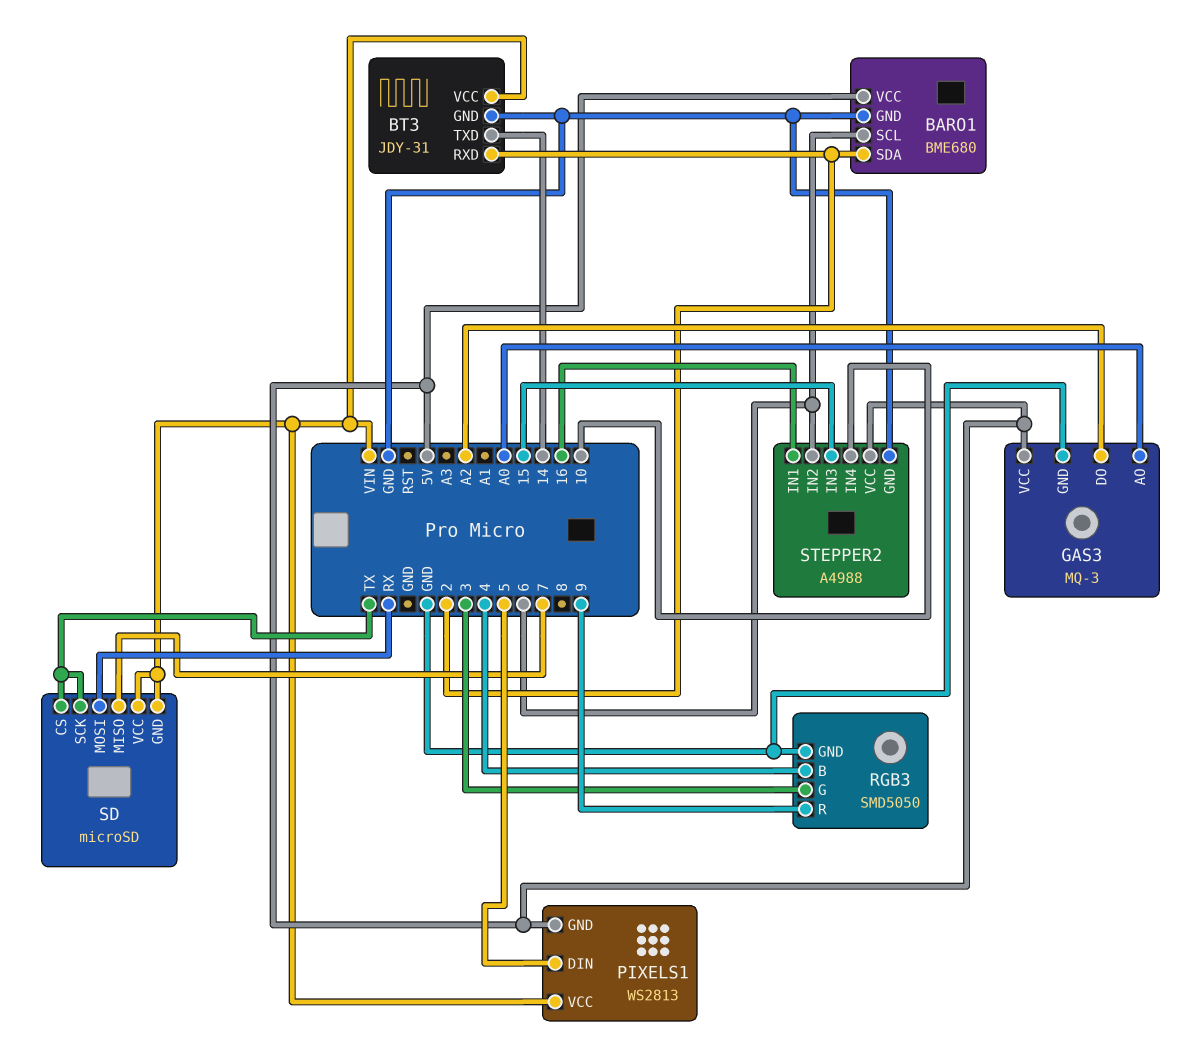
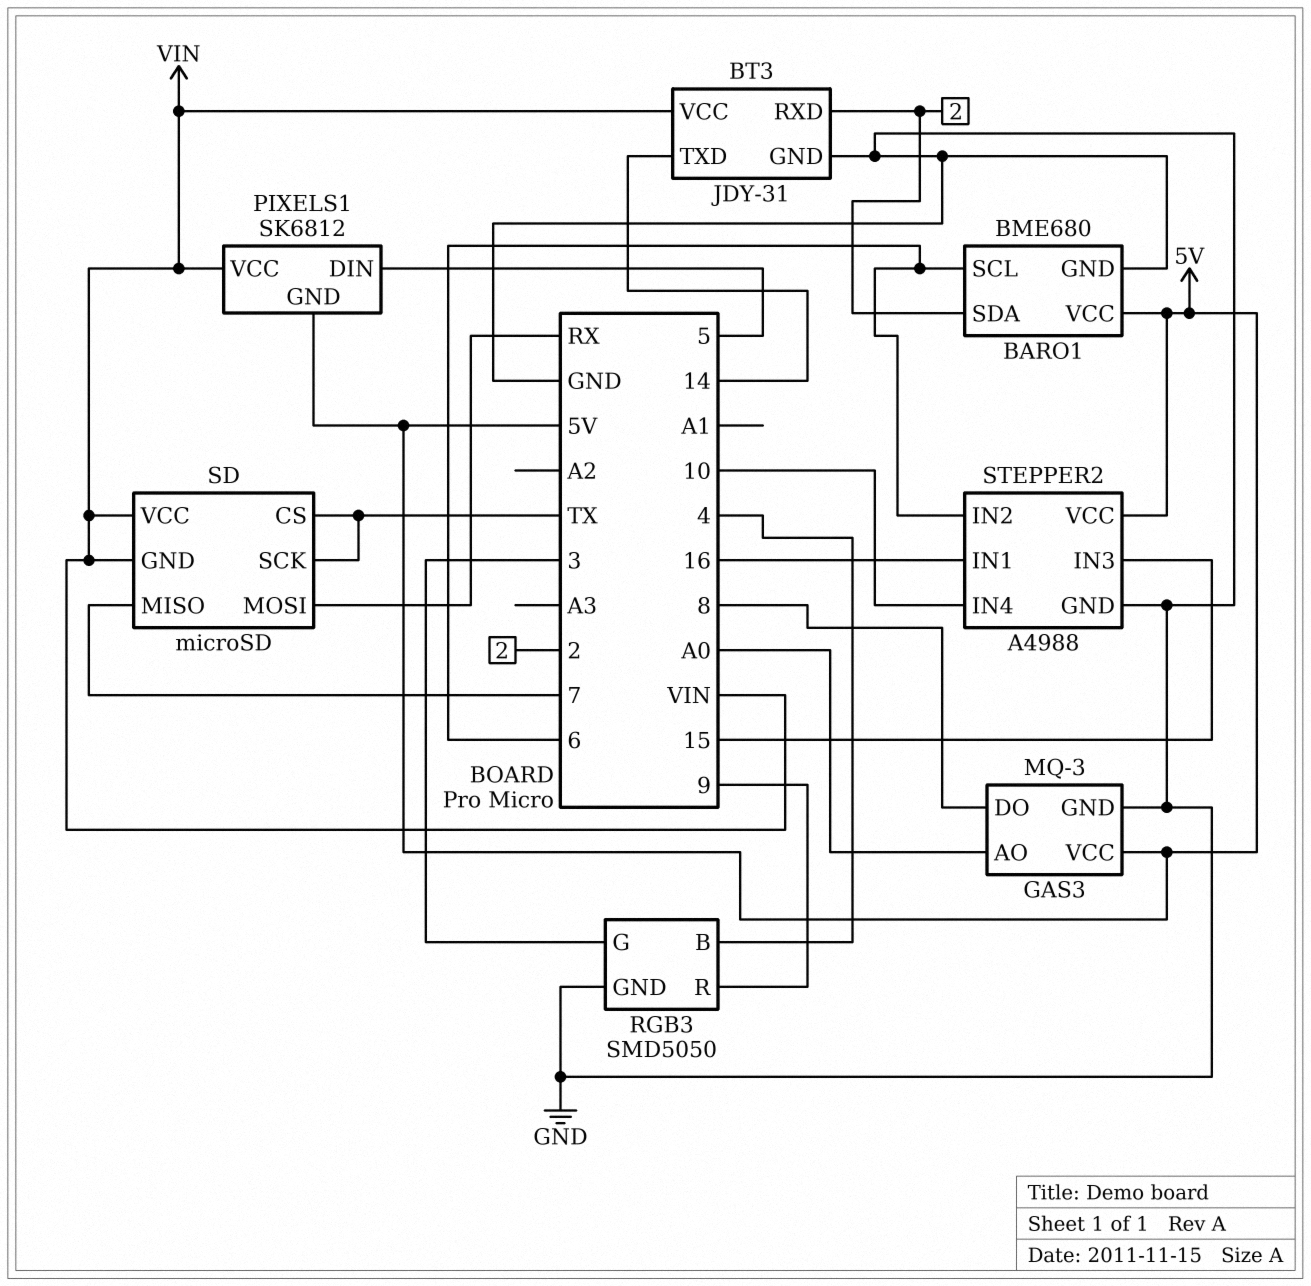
GAS3 pin DO: A2 -> 8
PIXELS1: WS2813 -> SK6812

